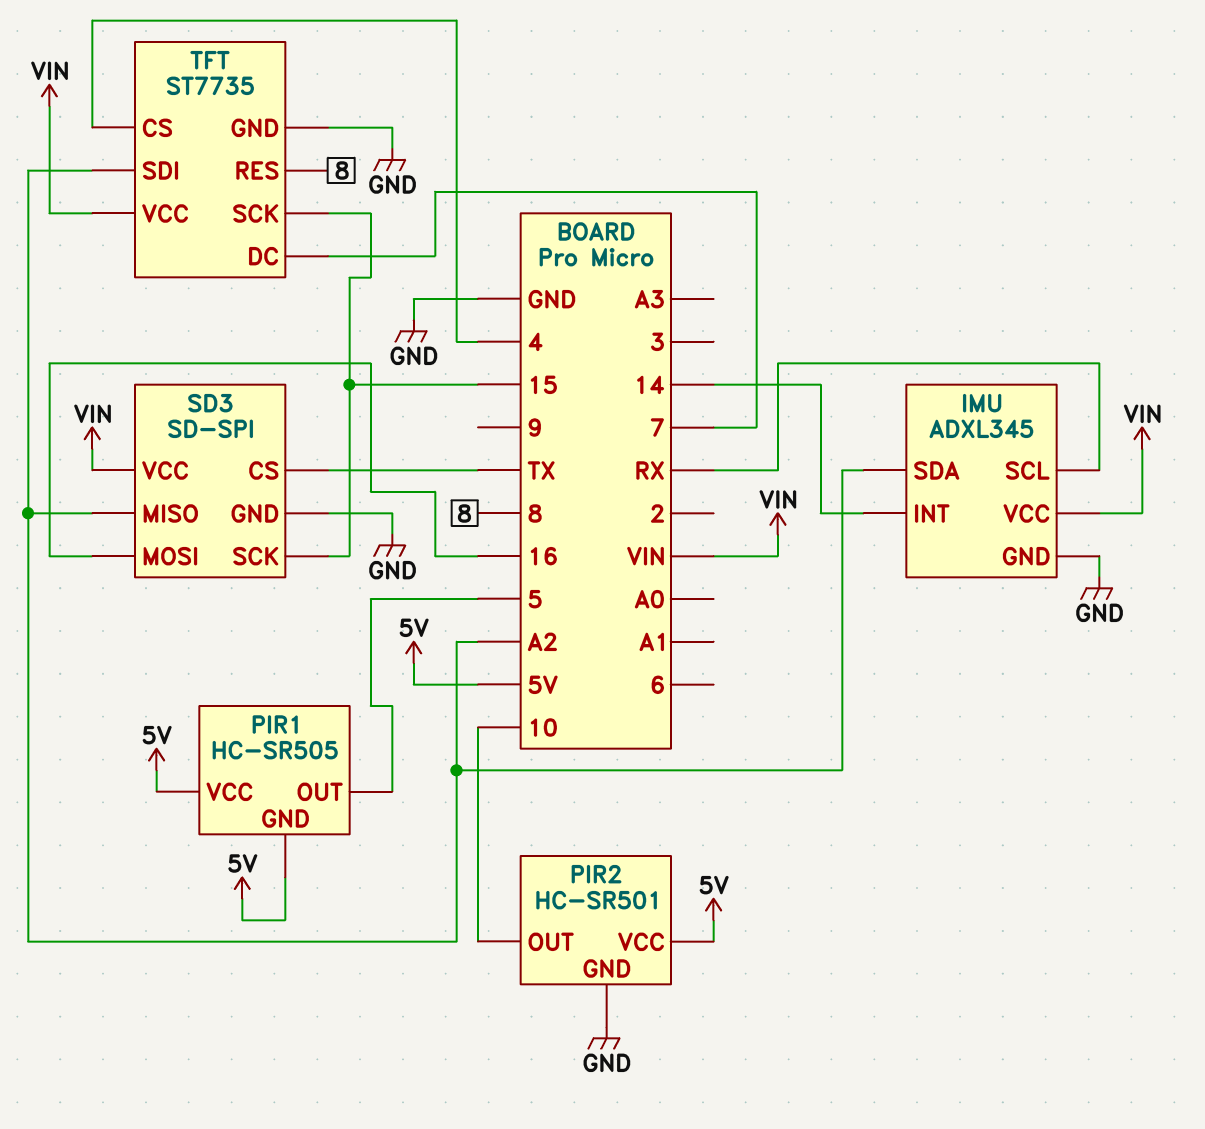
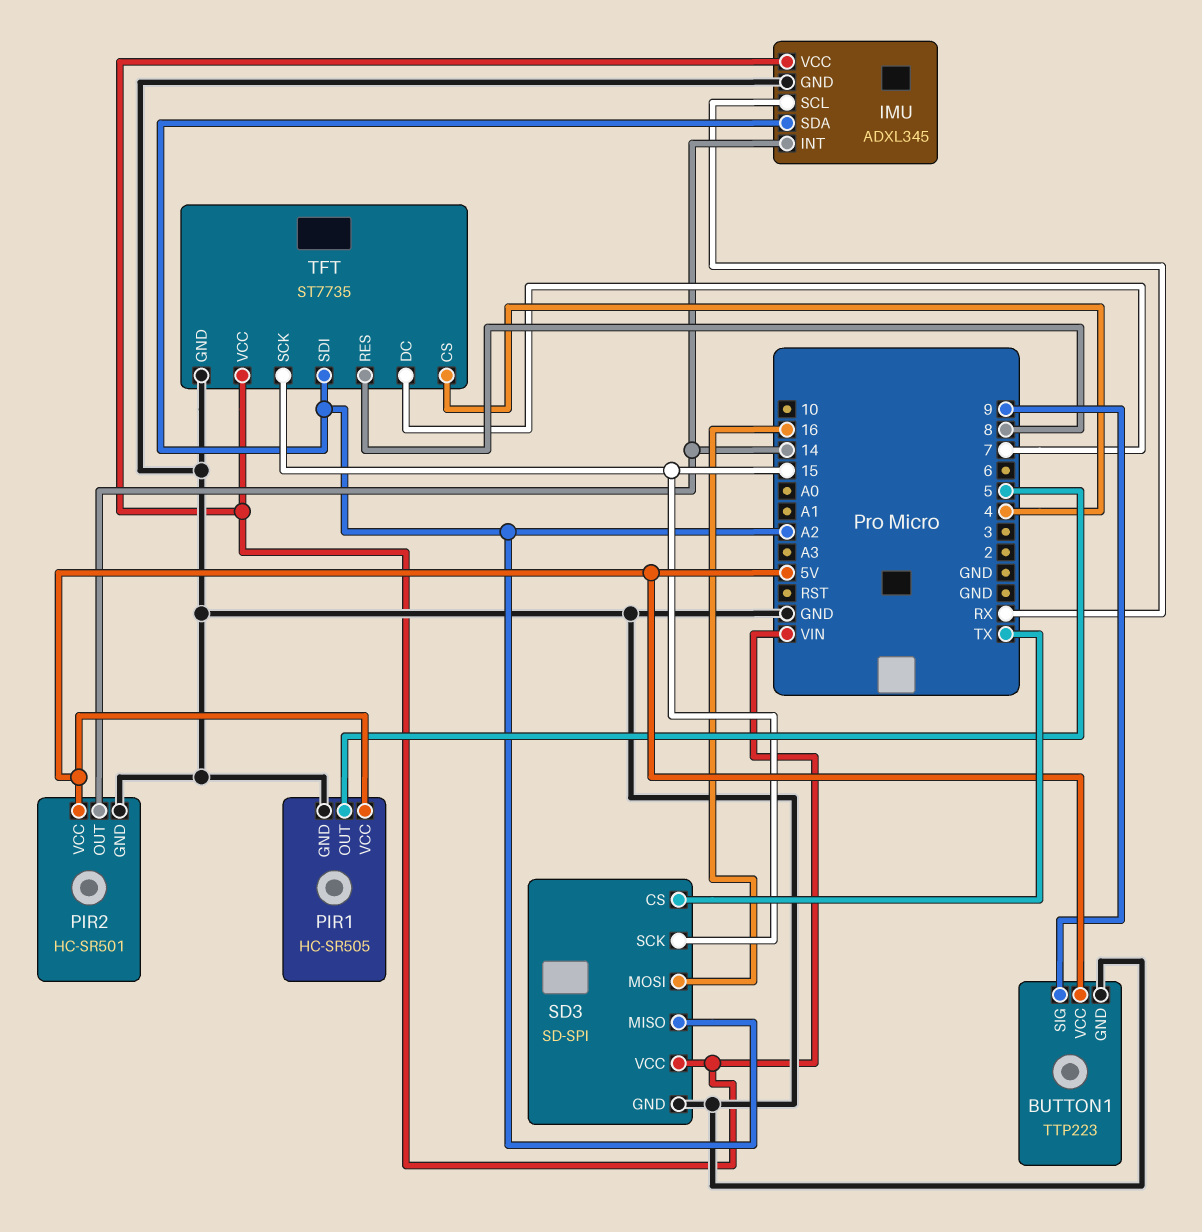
BUTTON1: none -> TTP223
BUTTON1 pin GND: none -> GND
BUTTON1 pin SIG: none -> 9
BUTTON1 pin VCC: none -> 5V
PIR1 pin GND: 5V -> GND
PIR2 pin OUT: 10 -> 14

